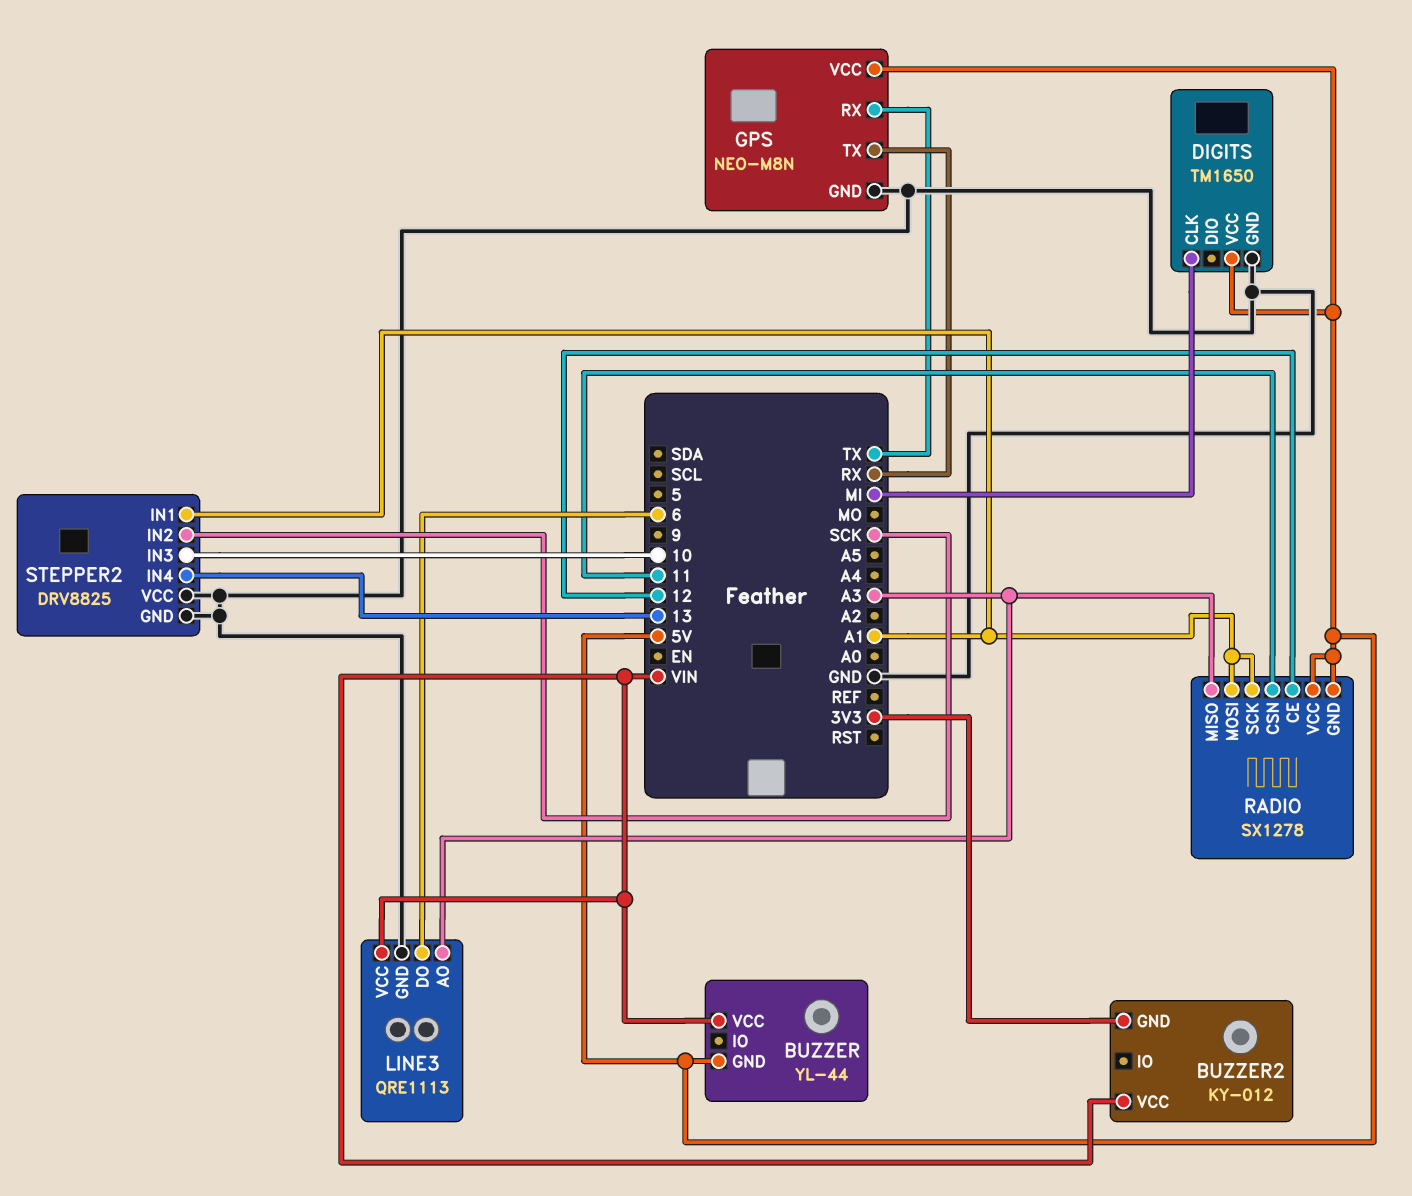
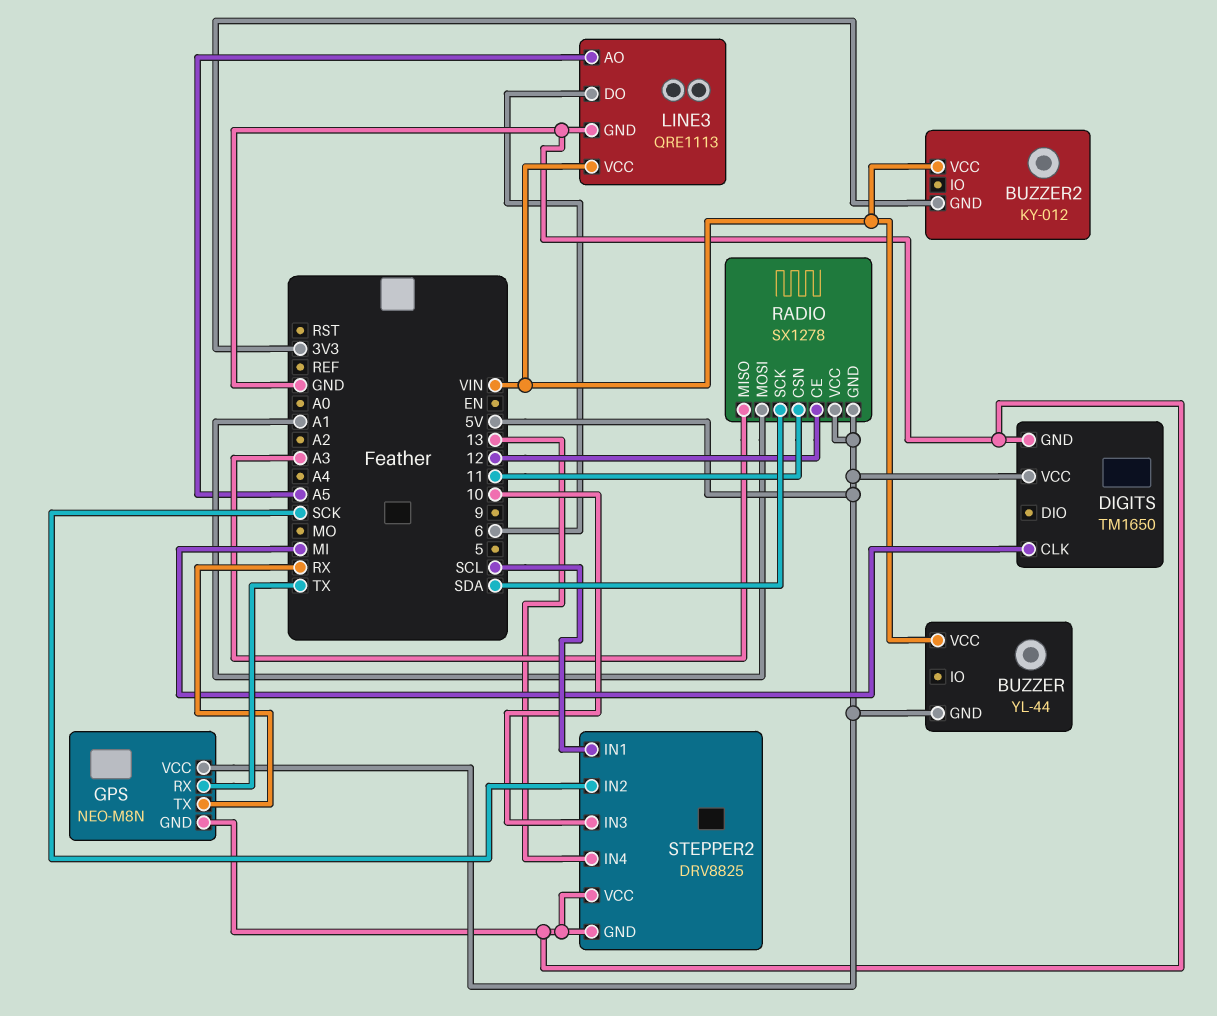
LINE3 pin AO: A3 -> A5
RADIO pin SCK: A1 -> SDA
STEPPER2 pin IN1: A1 -> SCL

